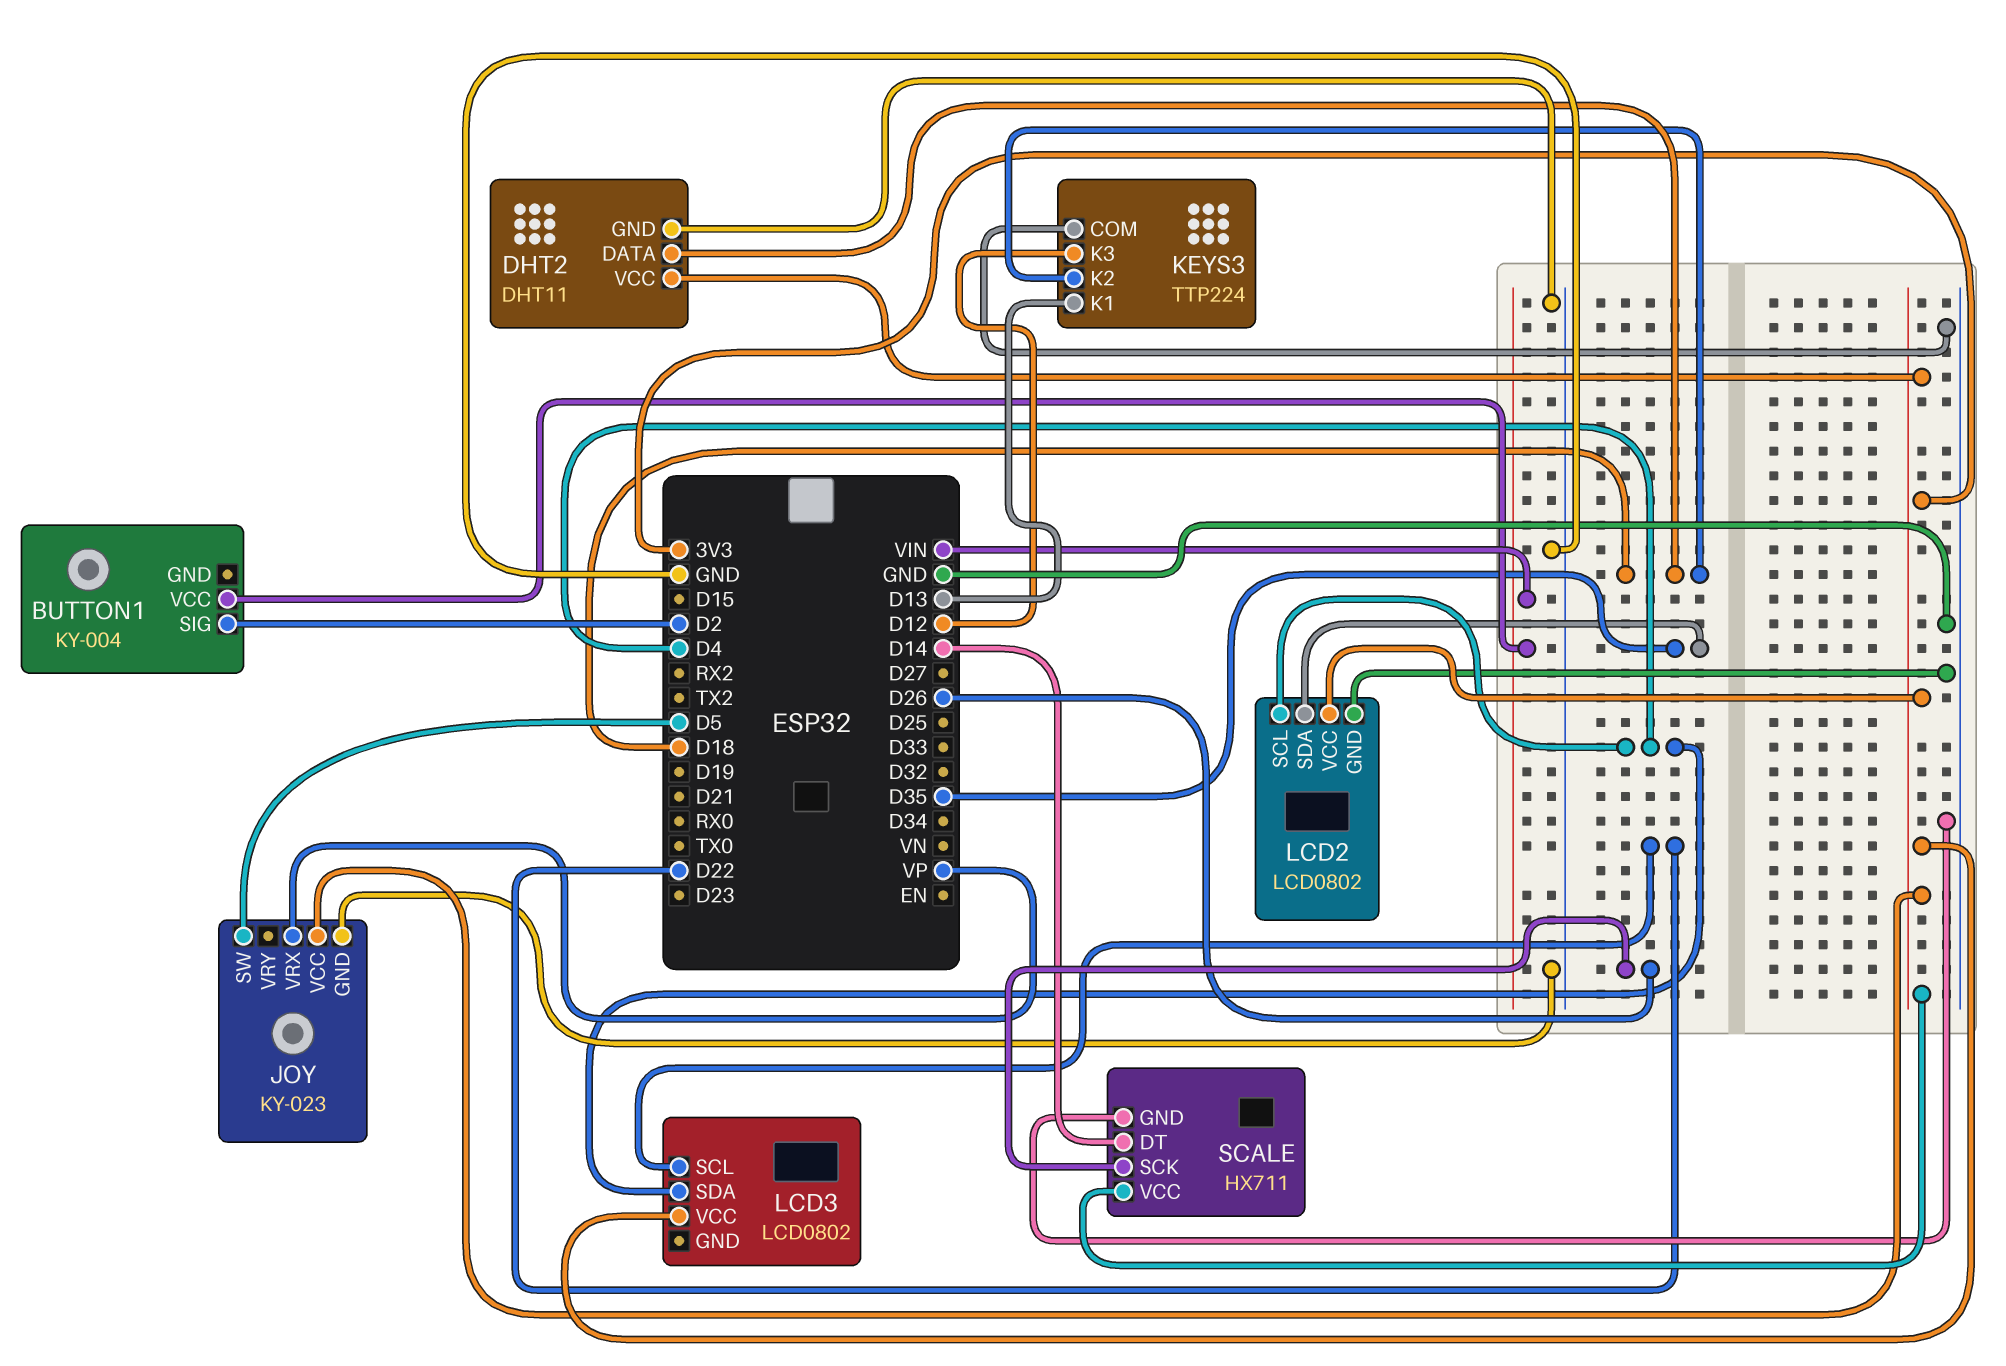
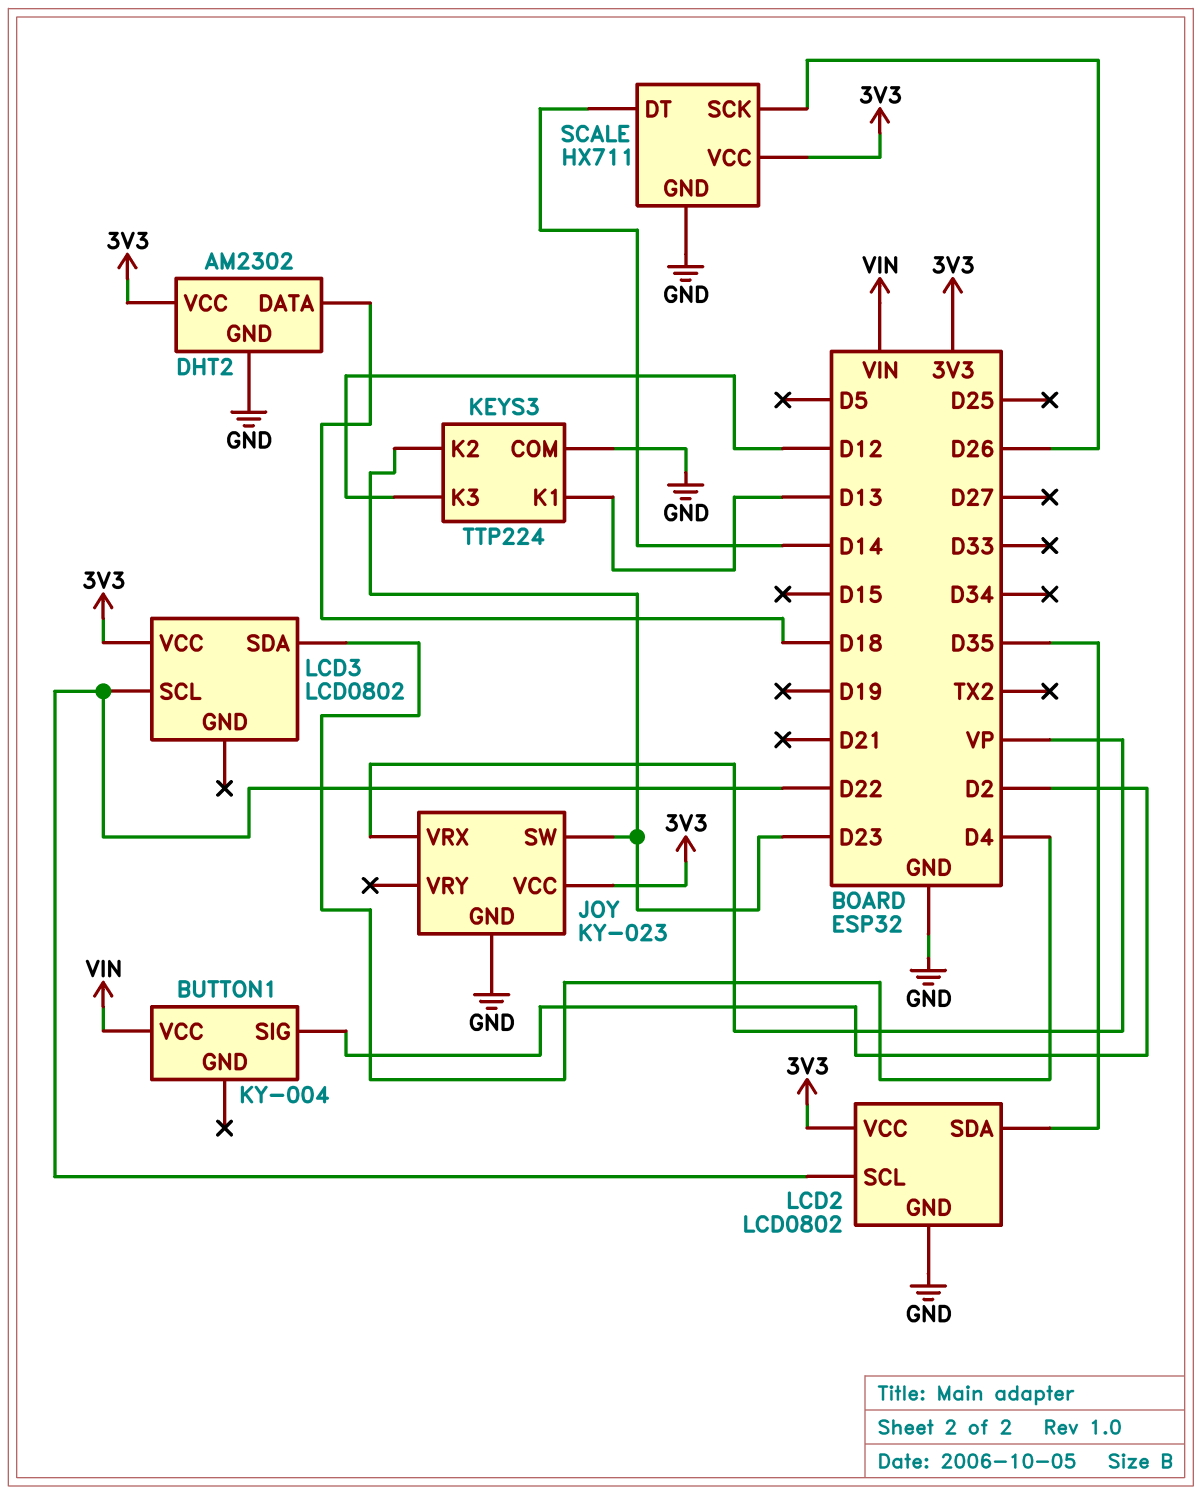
DHT2: DHT11 -> AM2302
JOY pin SW: D5 -> D23
KEYS3 pin K2: D18 -> D23
LCD2 pin SCL: D4 -> D22

